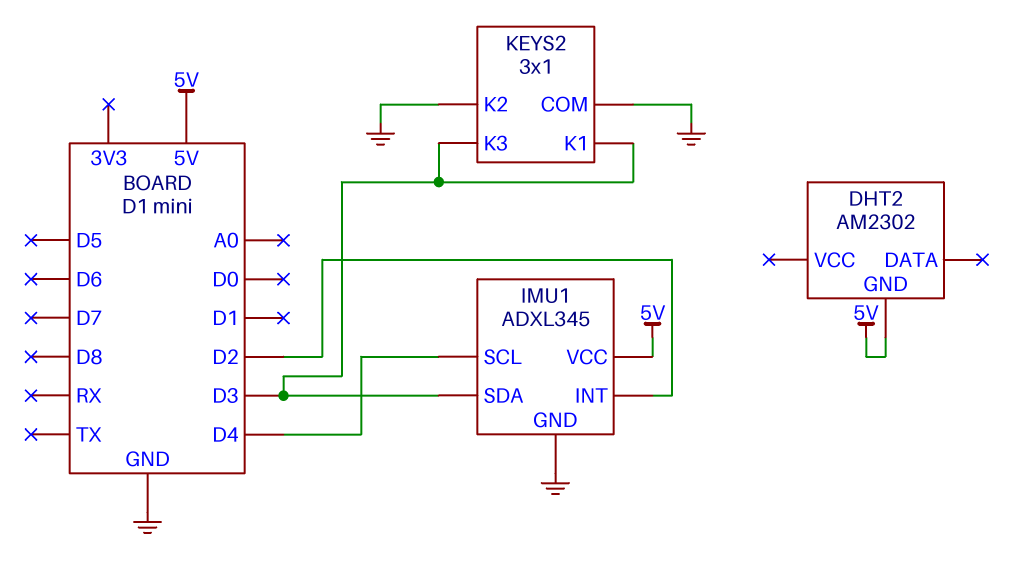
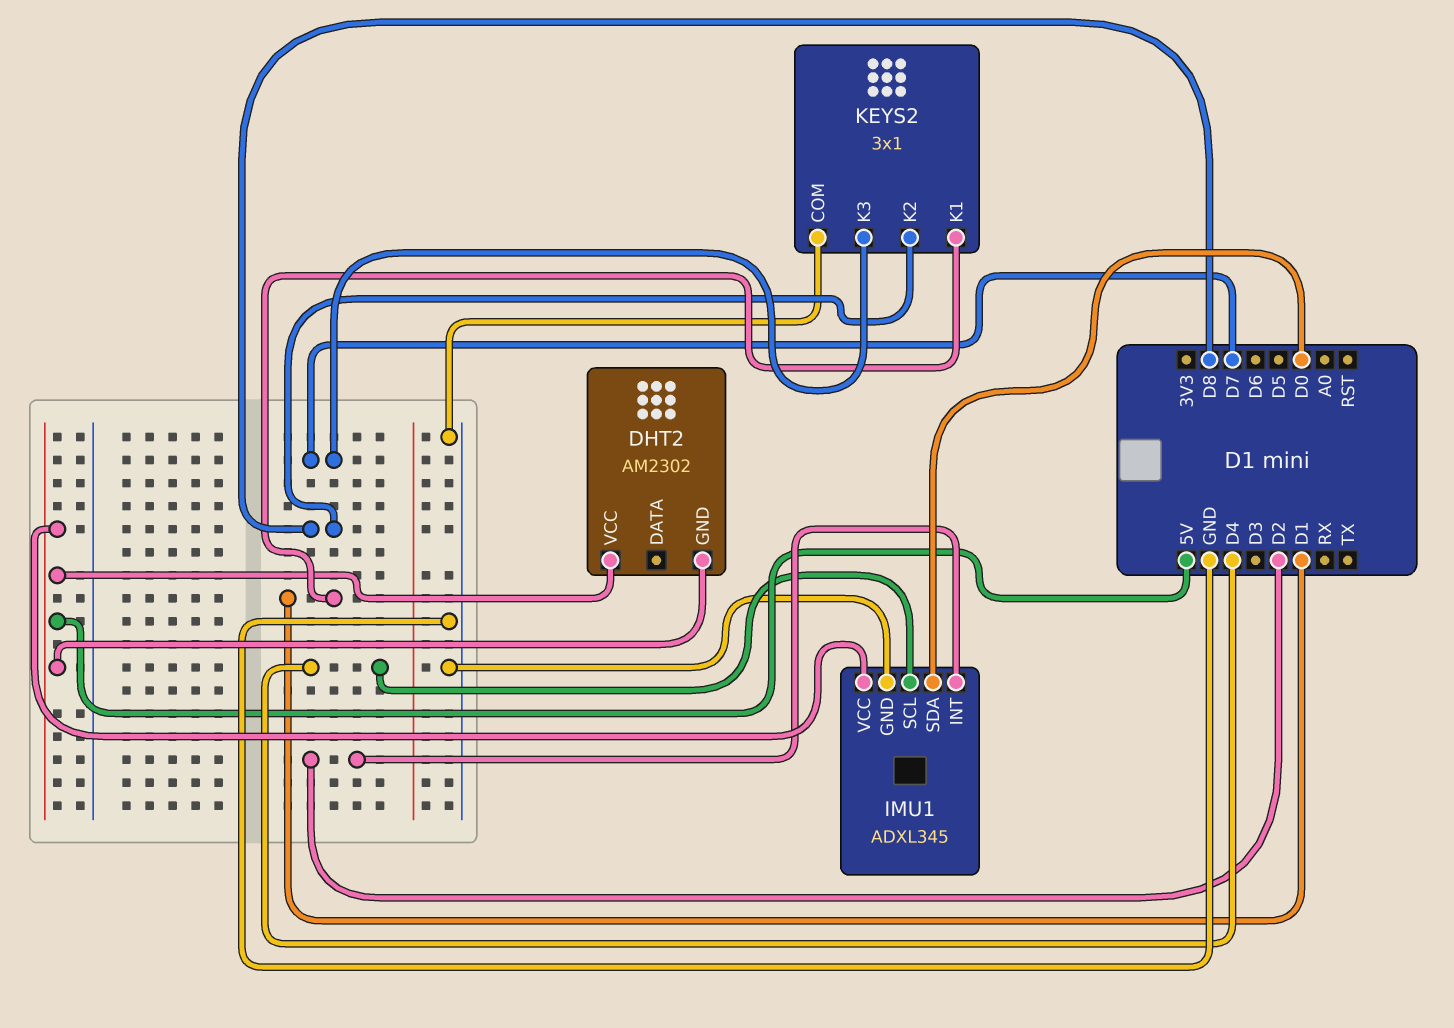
DHT2 pin VCC: none -> 5V
IMU1 pin SDA: D3 -> D0
KEYS2 pin K1: D3 -> D1
KEYS2 pin K2: GND -> D8
KEYS2 pin K3: D3 -> D7

